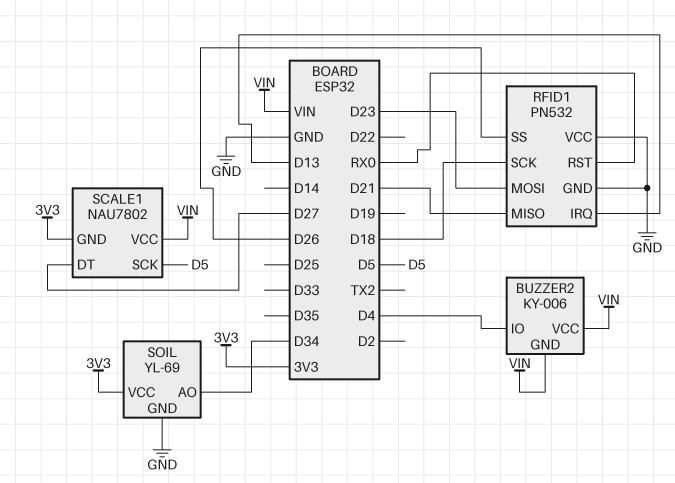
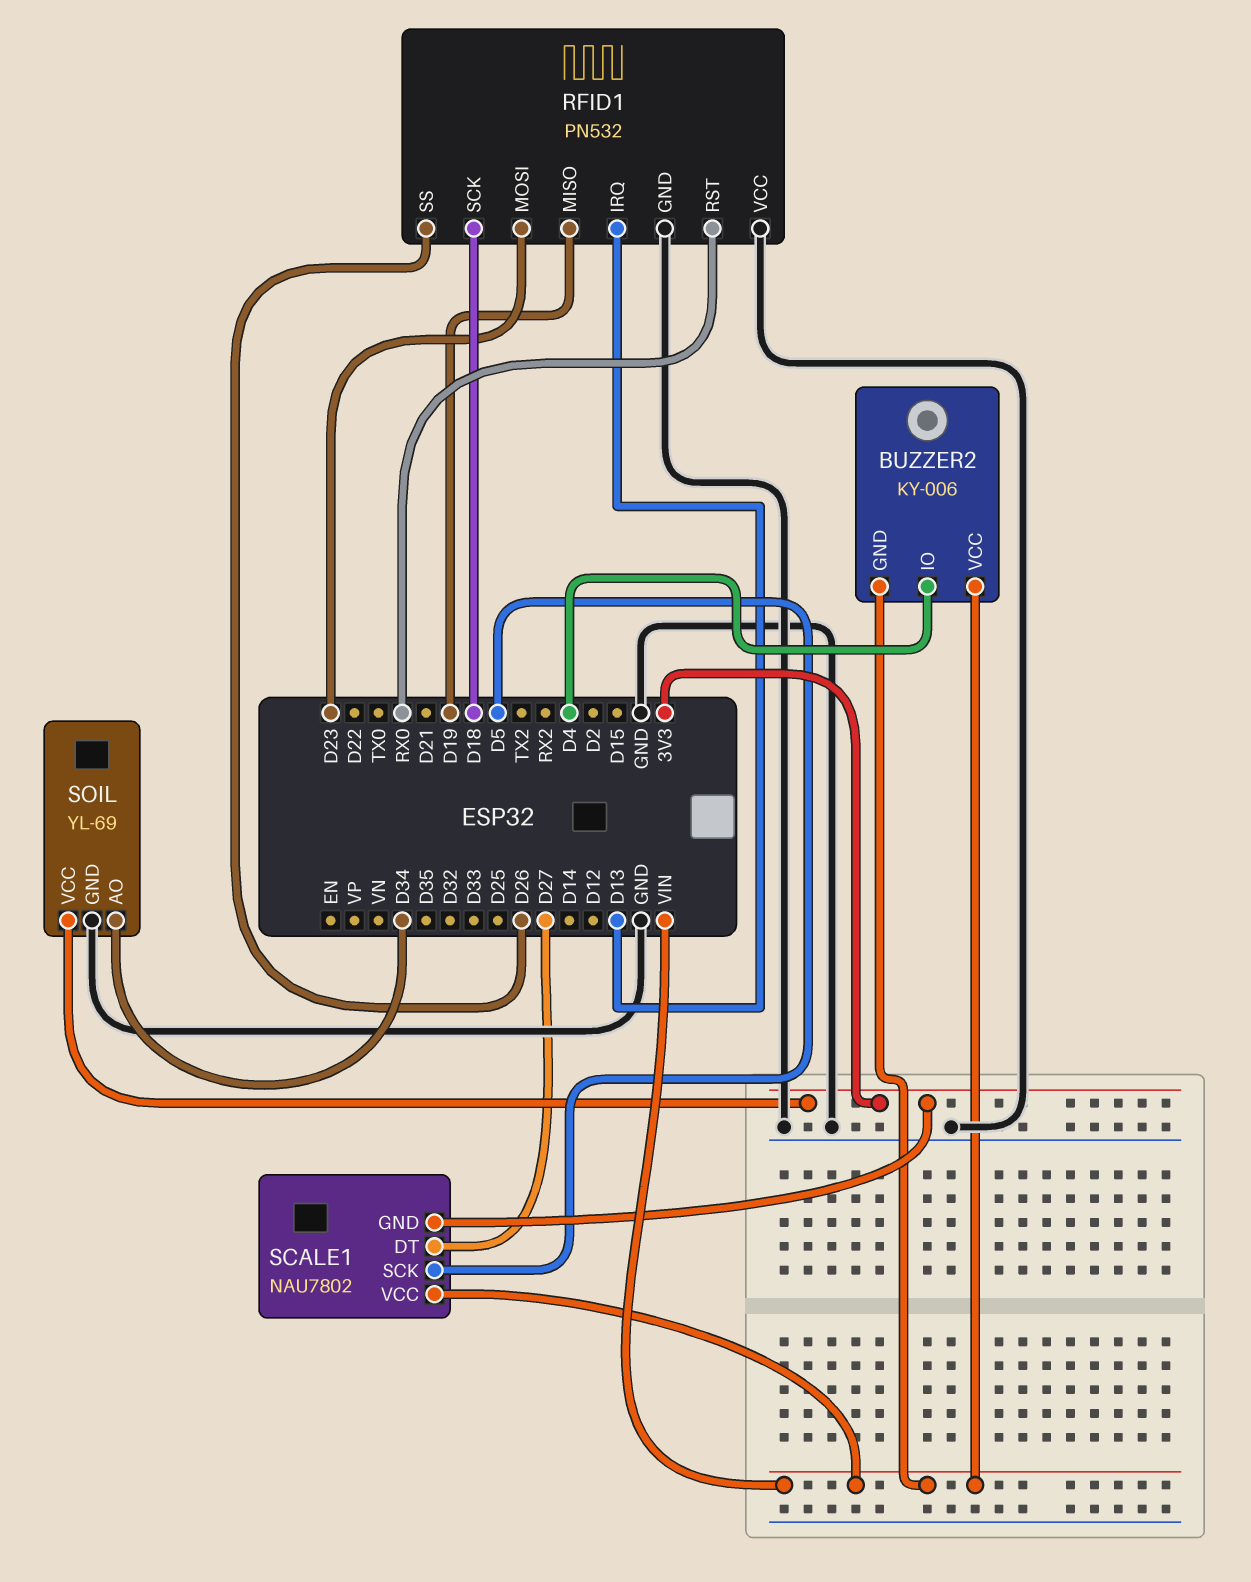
RFID1 pin MISO: D21 -> D19

